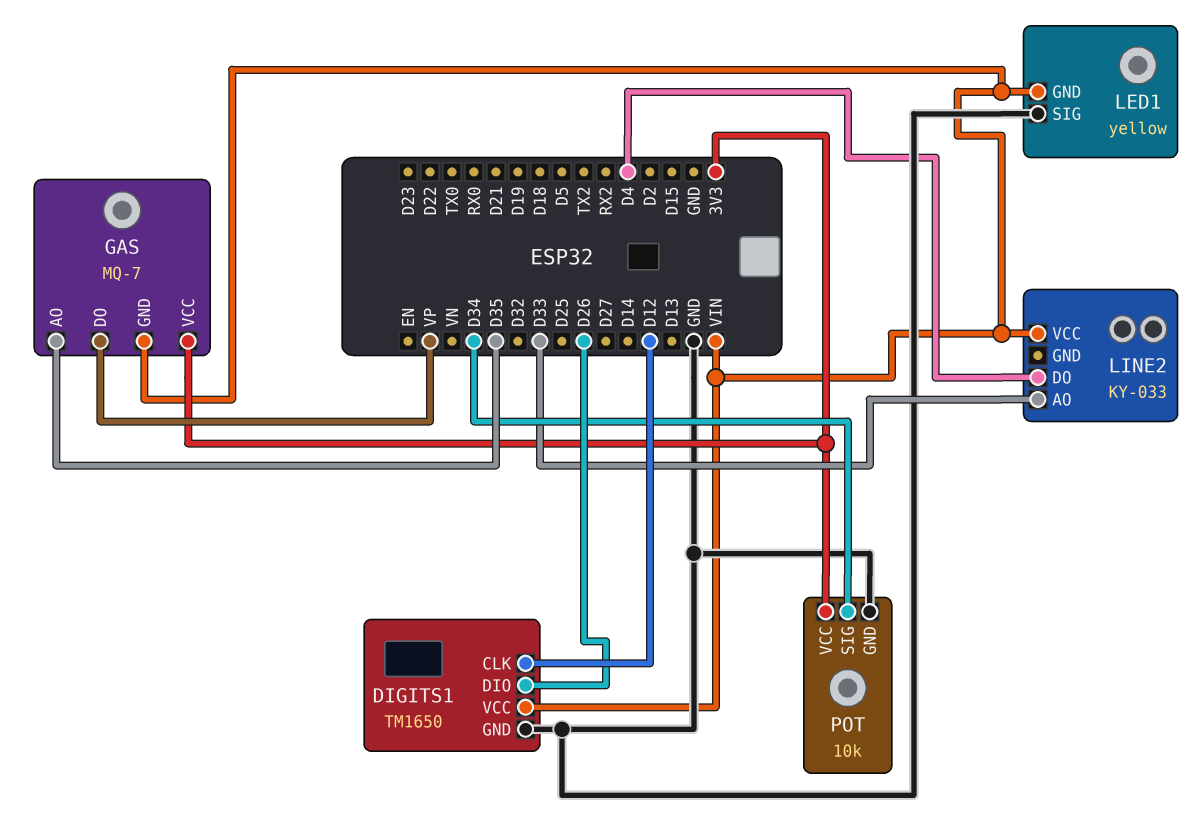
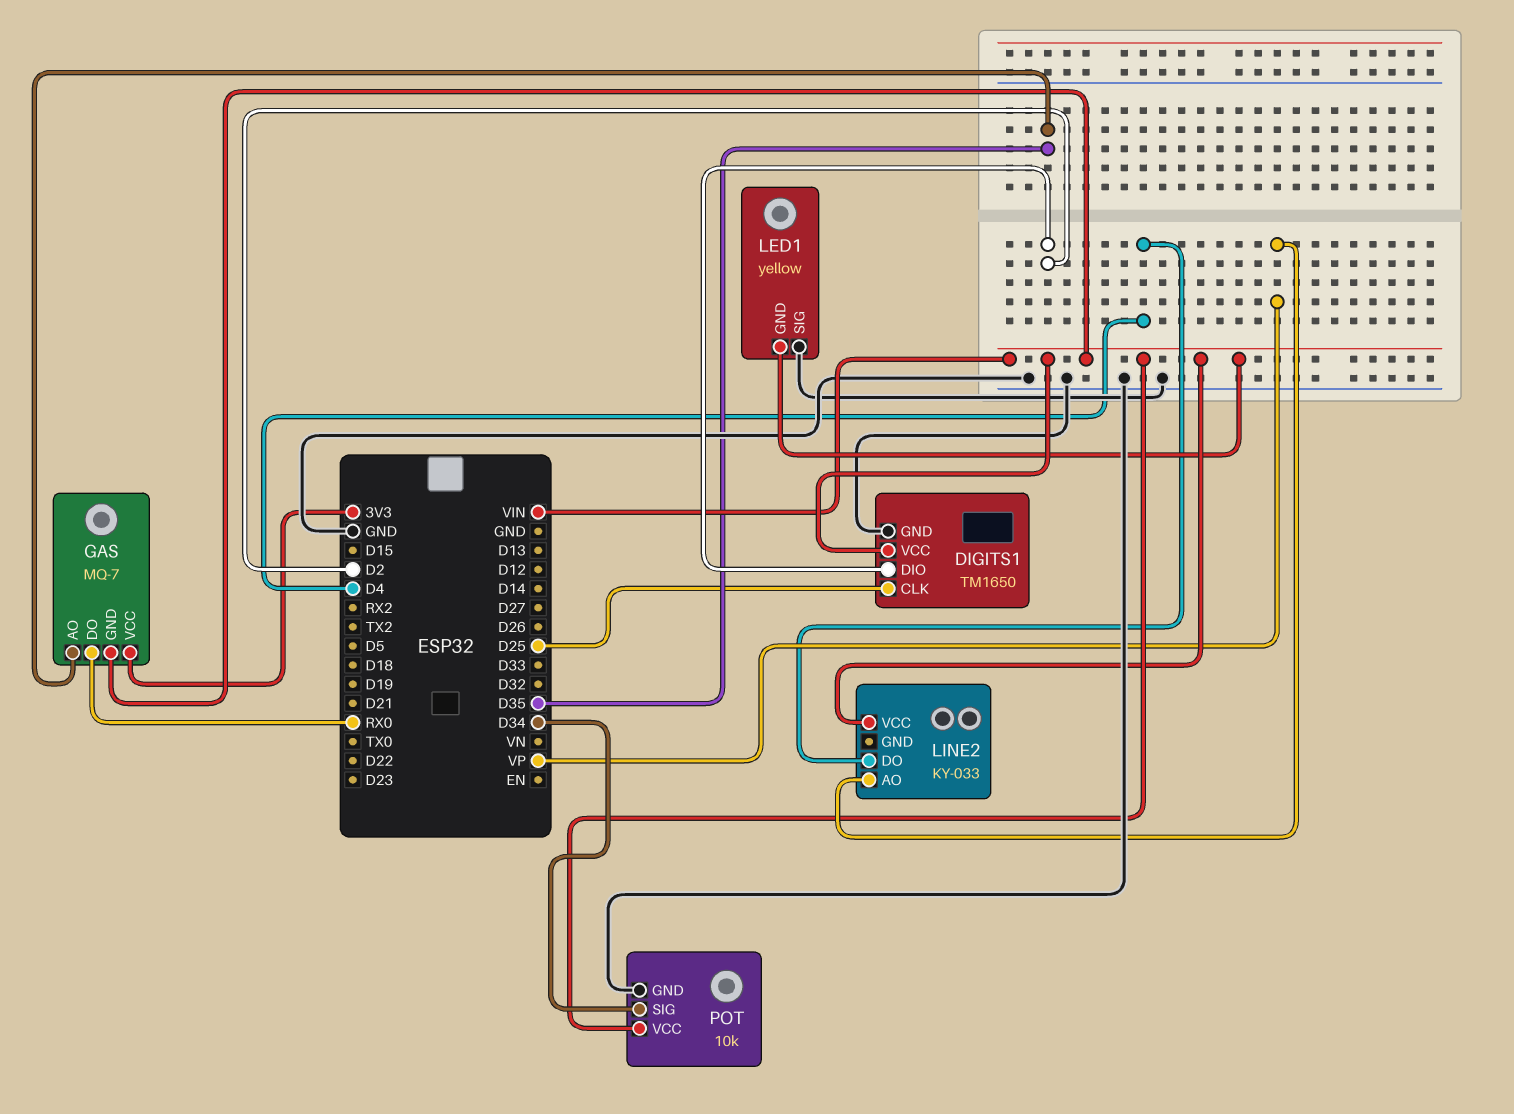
DIGITS1 pin CLK: D12 -> D25
DIGITS1 pin DIO: D26 -> D2
GAS pin DO: VP -> RX0
LINE2 pin AO: D33 -> VP
POT pin VCC: 3V3 -> VIN

